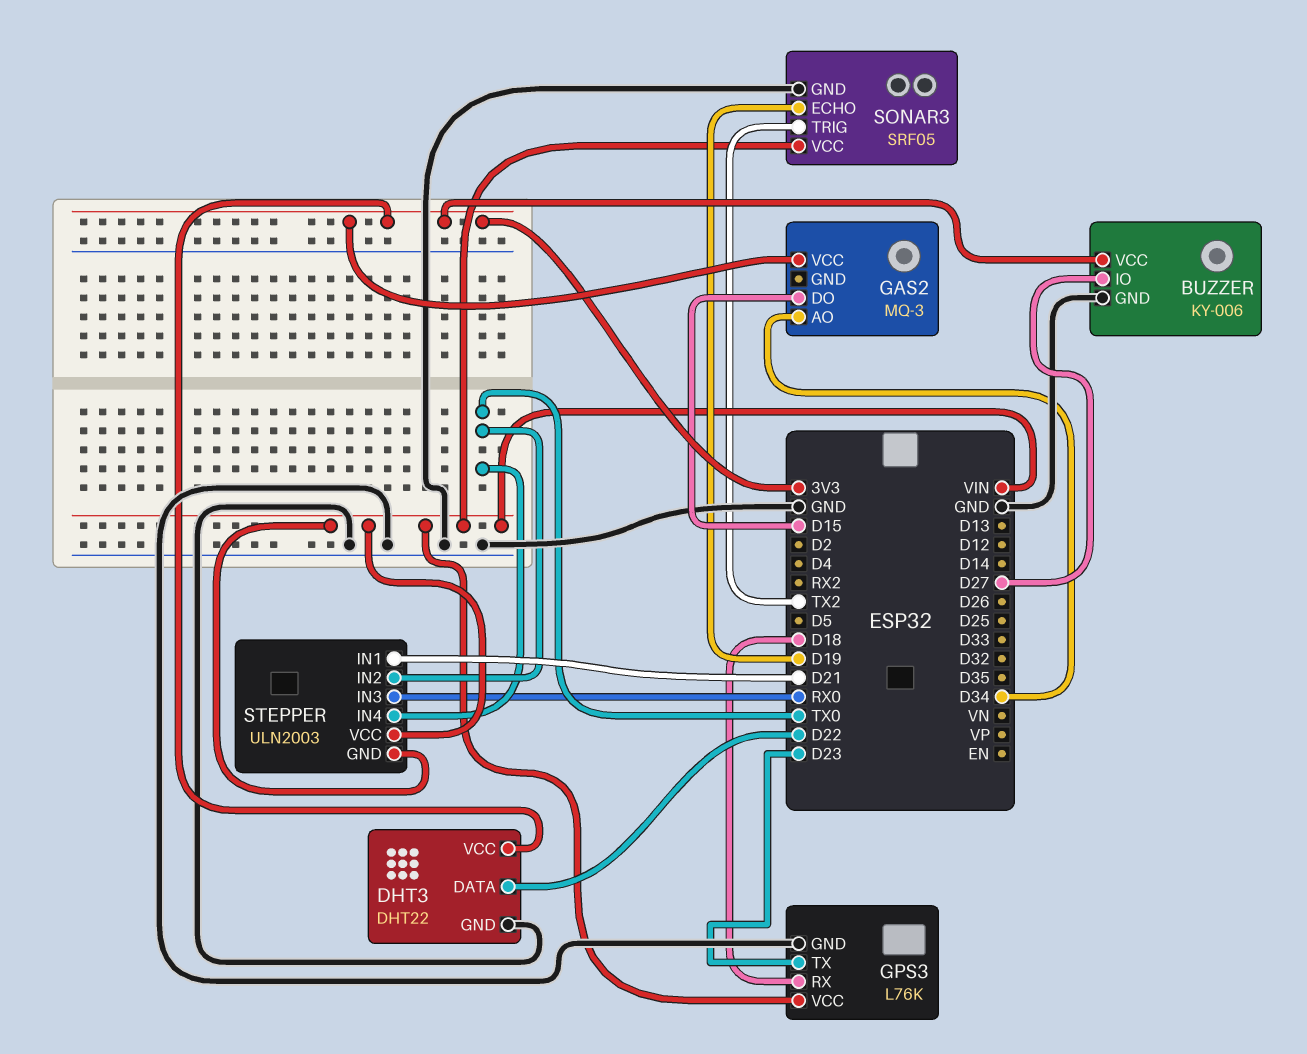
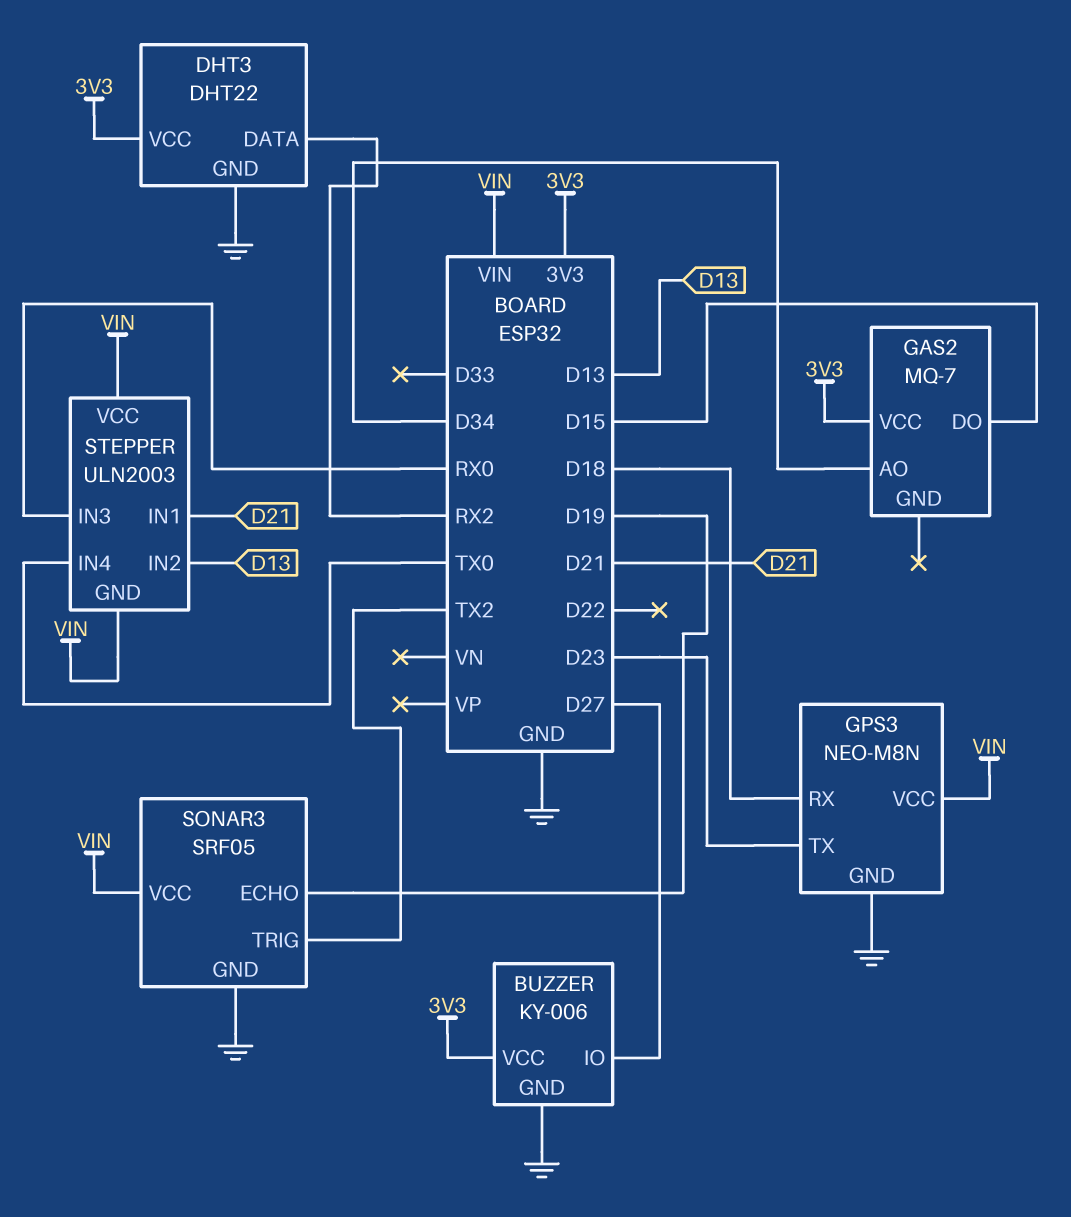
DHT3 pin DATA: D22 -> RX2
GAS2: MQ-3 -> MQ-7
GPS3: L76K -> NEO-M8N
STEPPER pin IN2: TX0 -> D13

